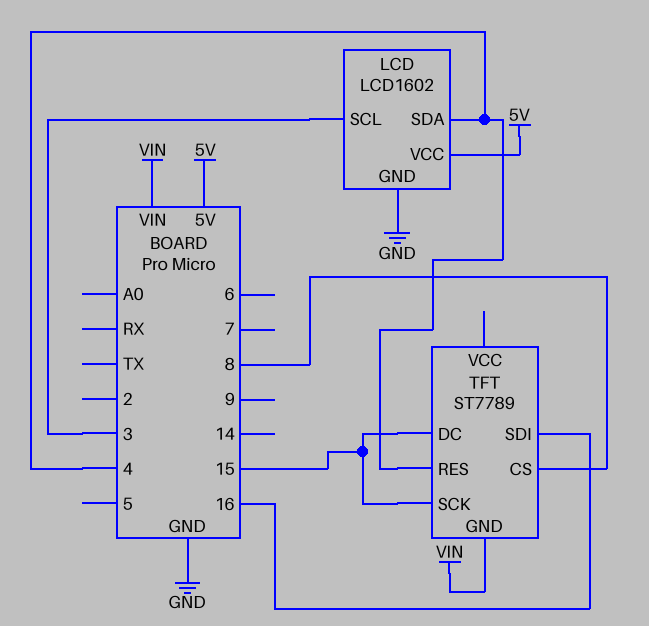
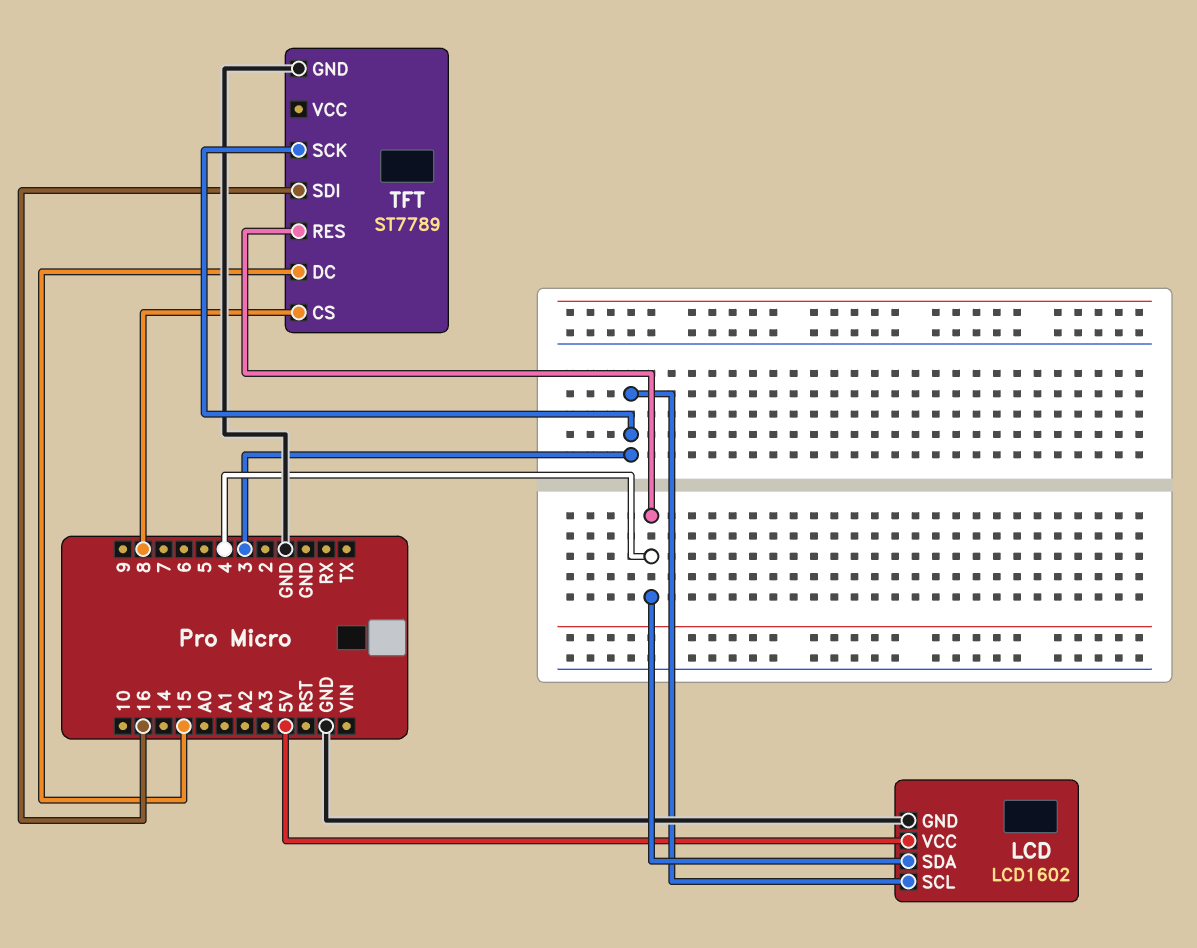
TFT pin GND: VIN -> GND
TFT pin SCK: 15 -> 3

